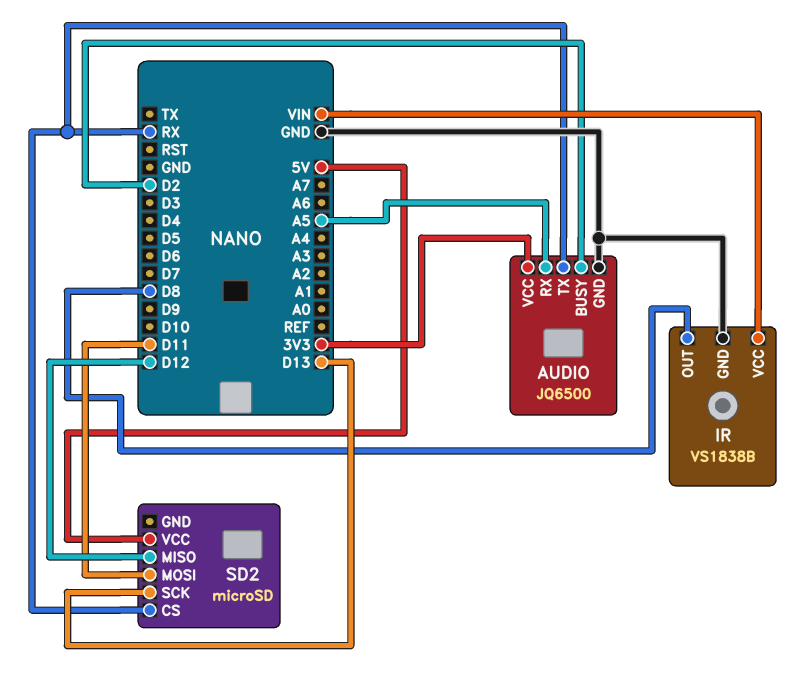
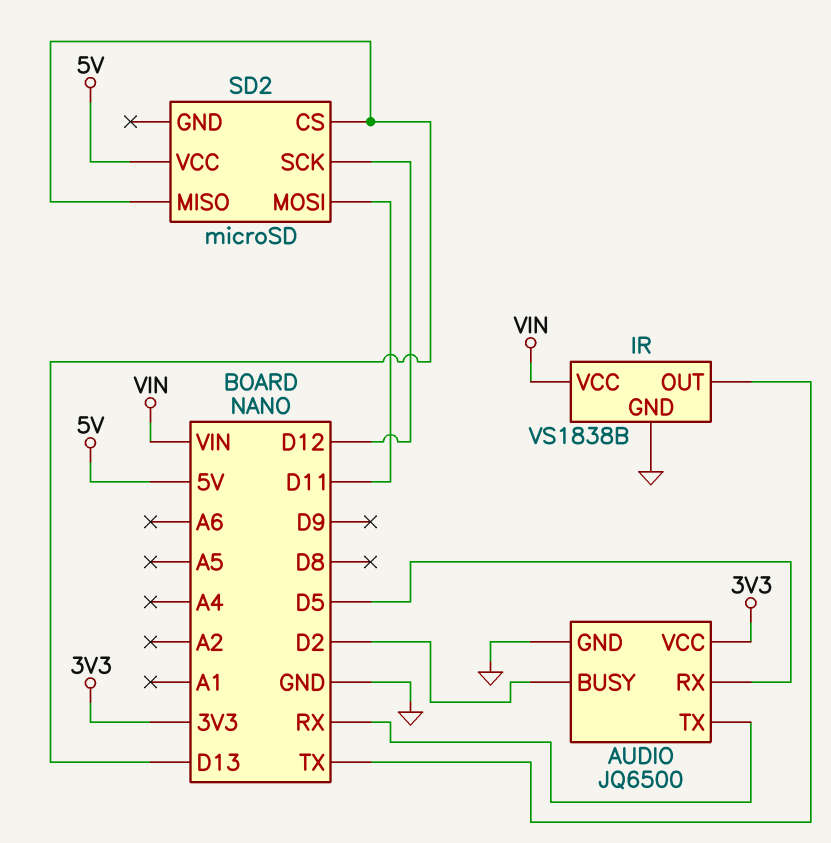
AUDIO pin RX: A5 -> D5
IR pin OUT: D8 -> TX
SD2 pin CS: RX -> D13
SD2 pin MISO: D12 -> D13
SD2 pin SCK: D13 -> D12

